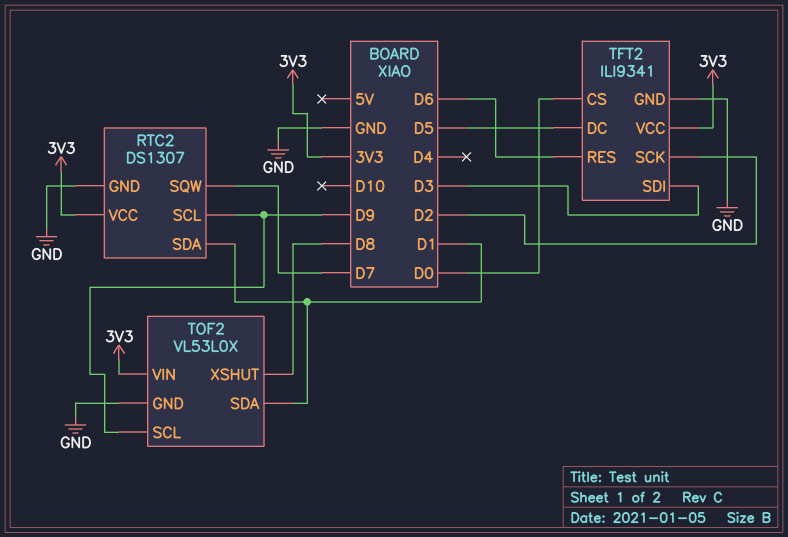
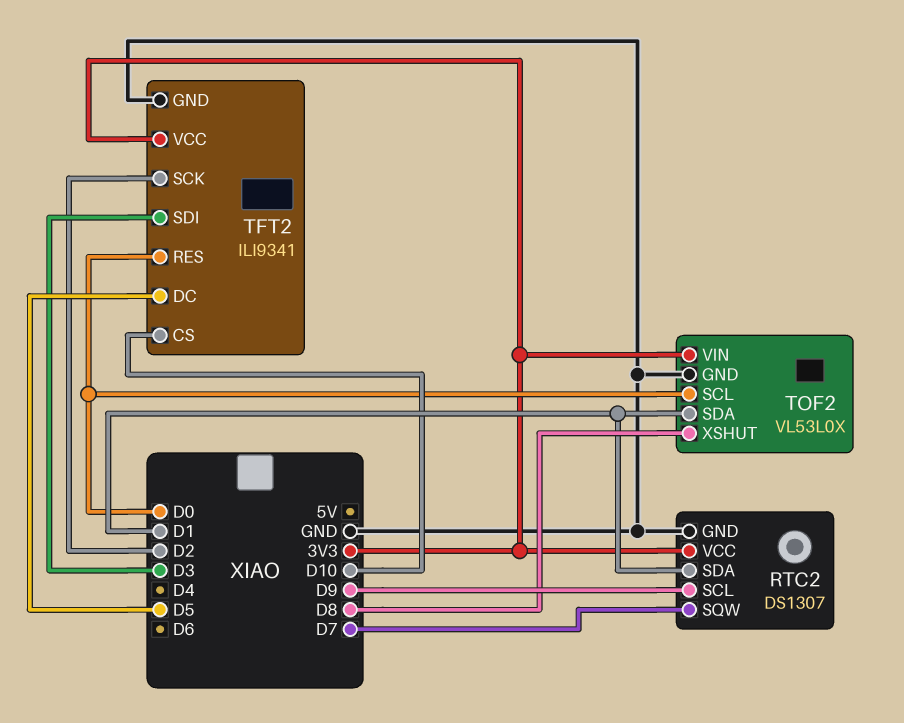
TFT2 pin CS: D0 -> D10
TFT2 pin RES: D6 -> D0
TOF2 pin SCL: D9 -> D0

